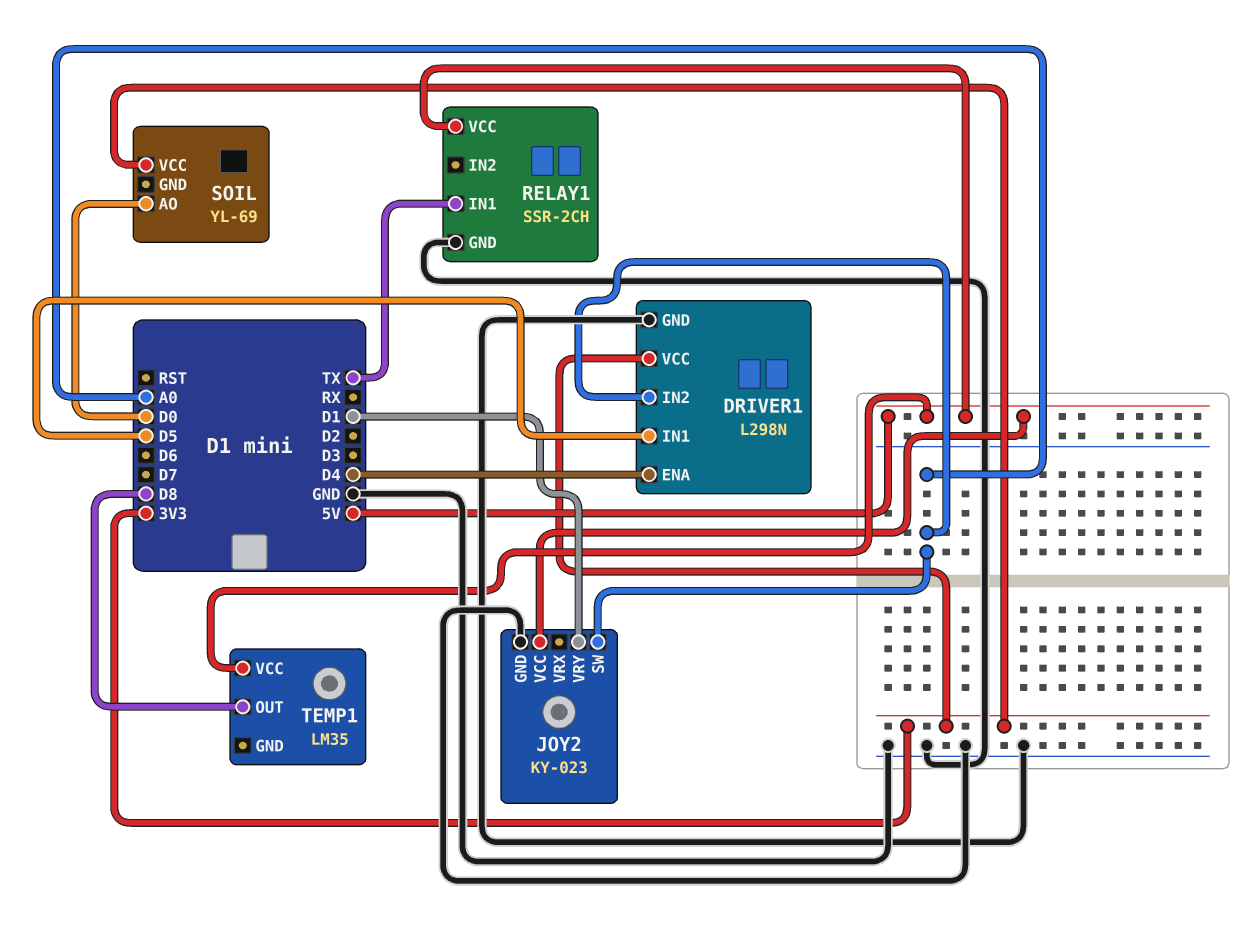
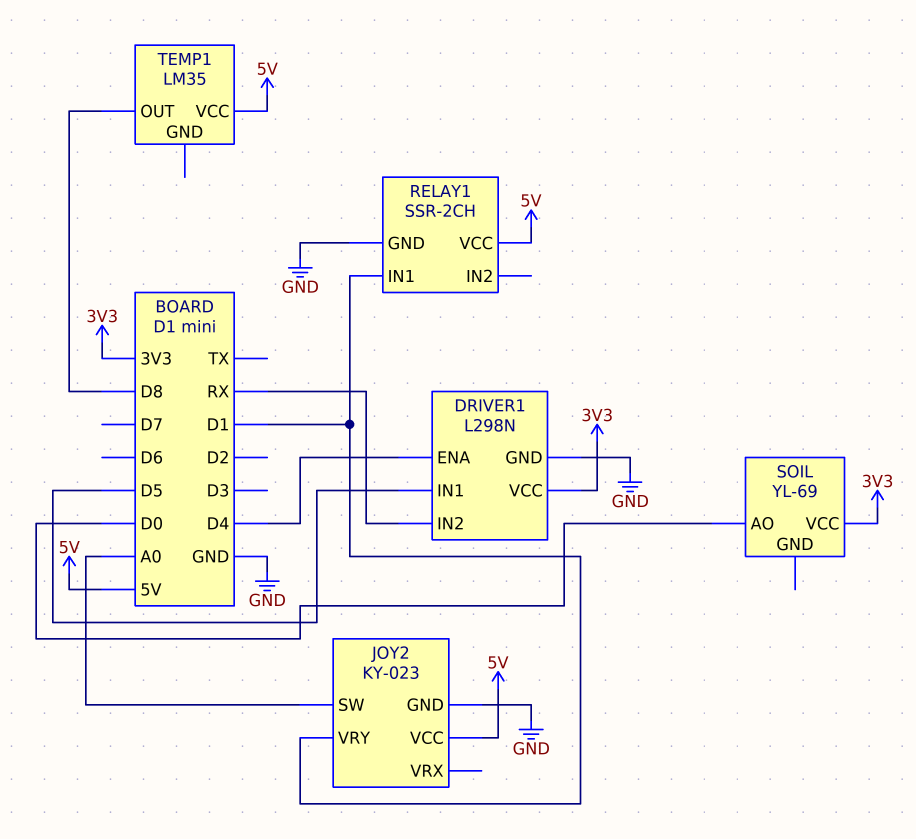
DRIVER1 pin IN2: A0 -> RX
RELAY1 pin IN1: TX -> D1

